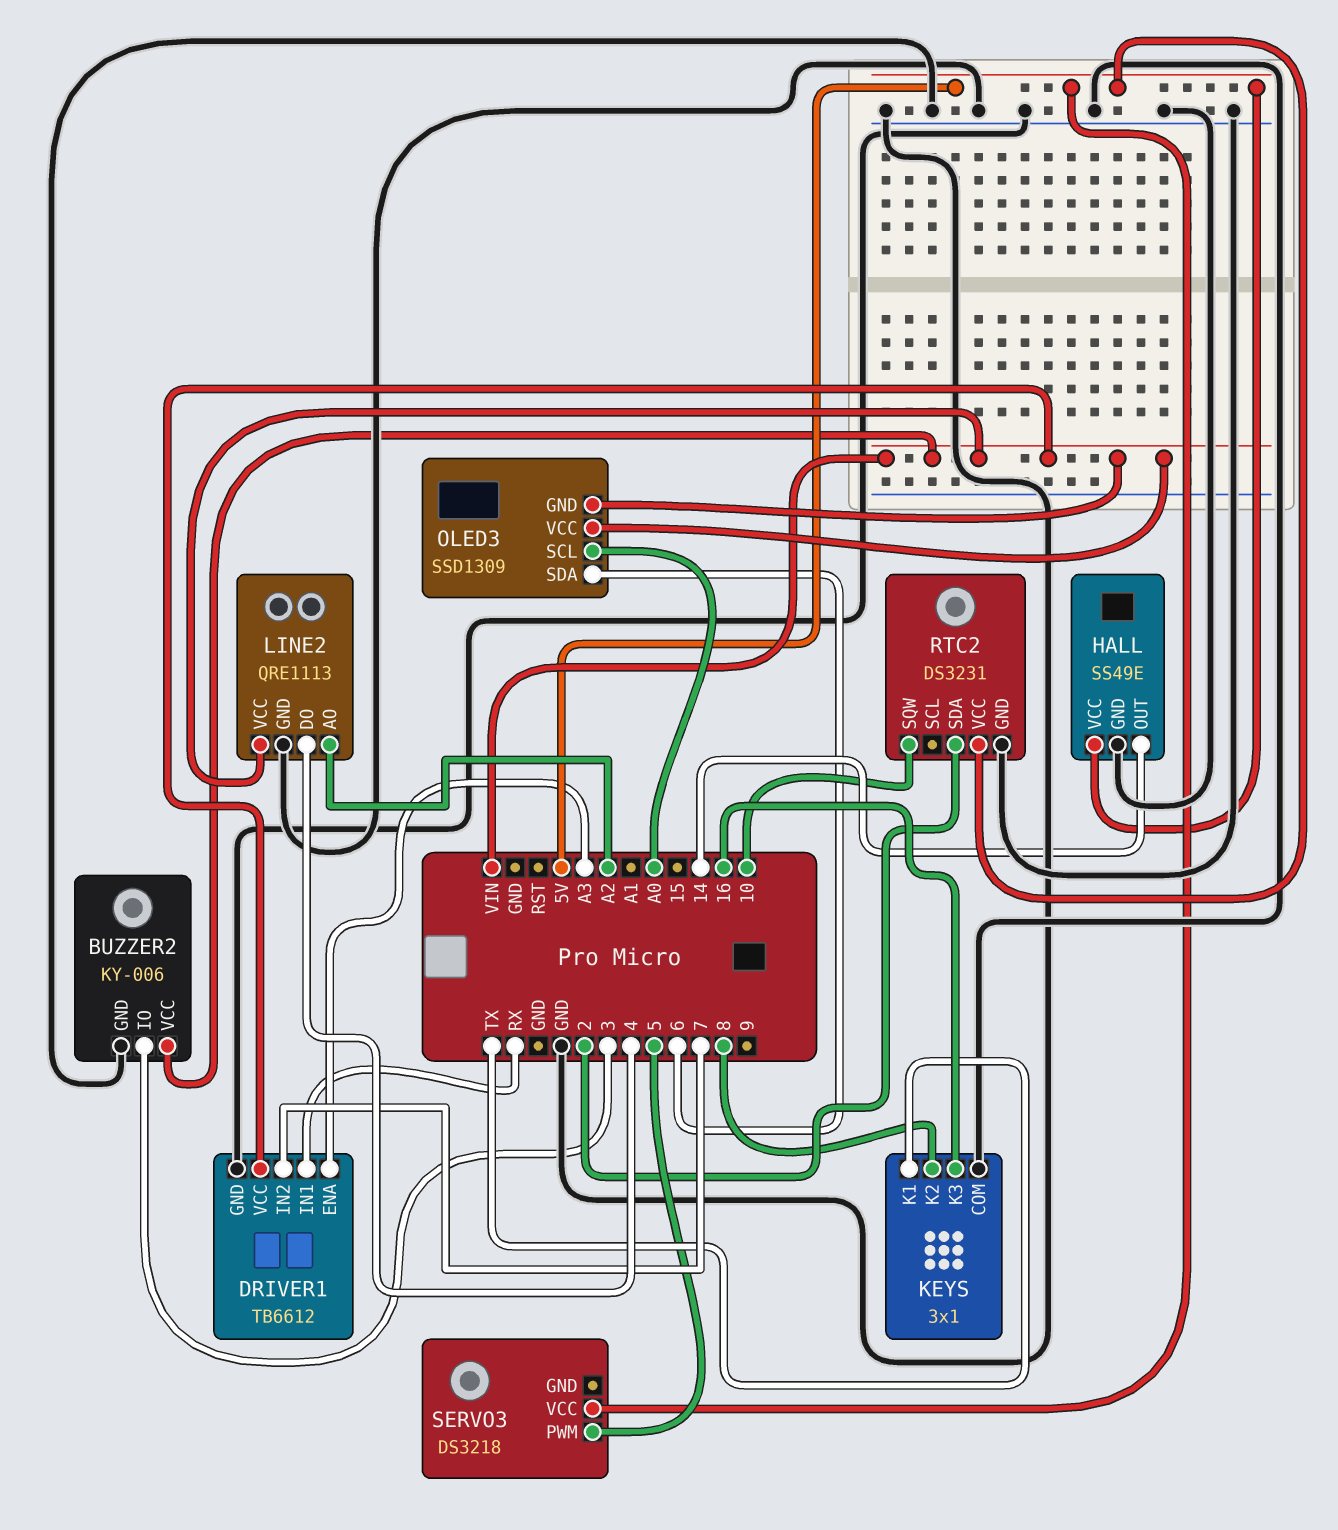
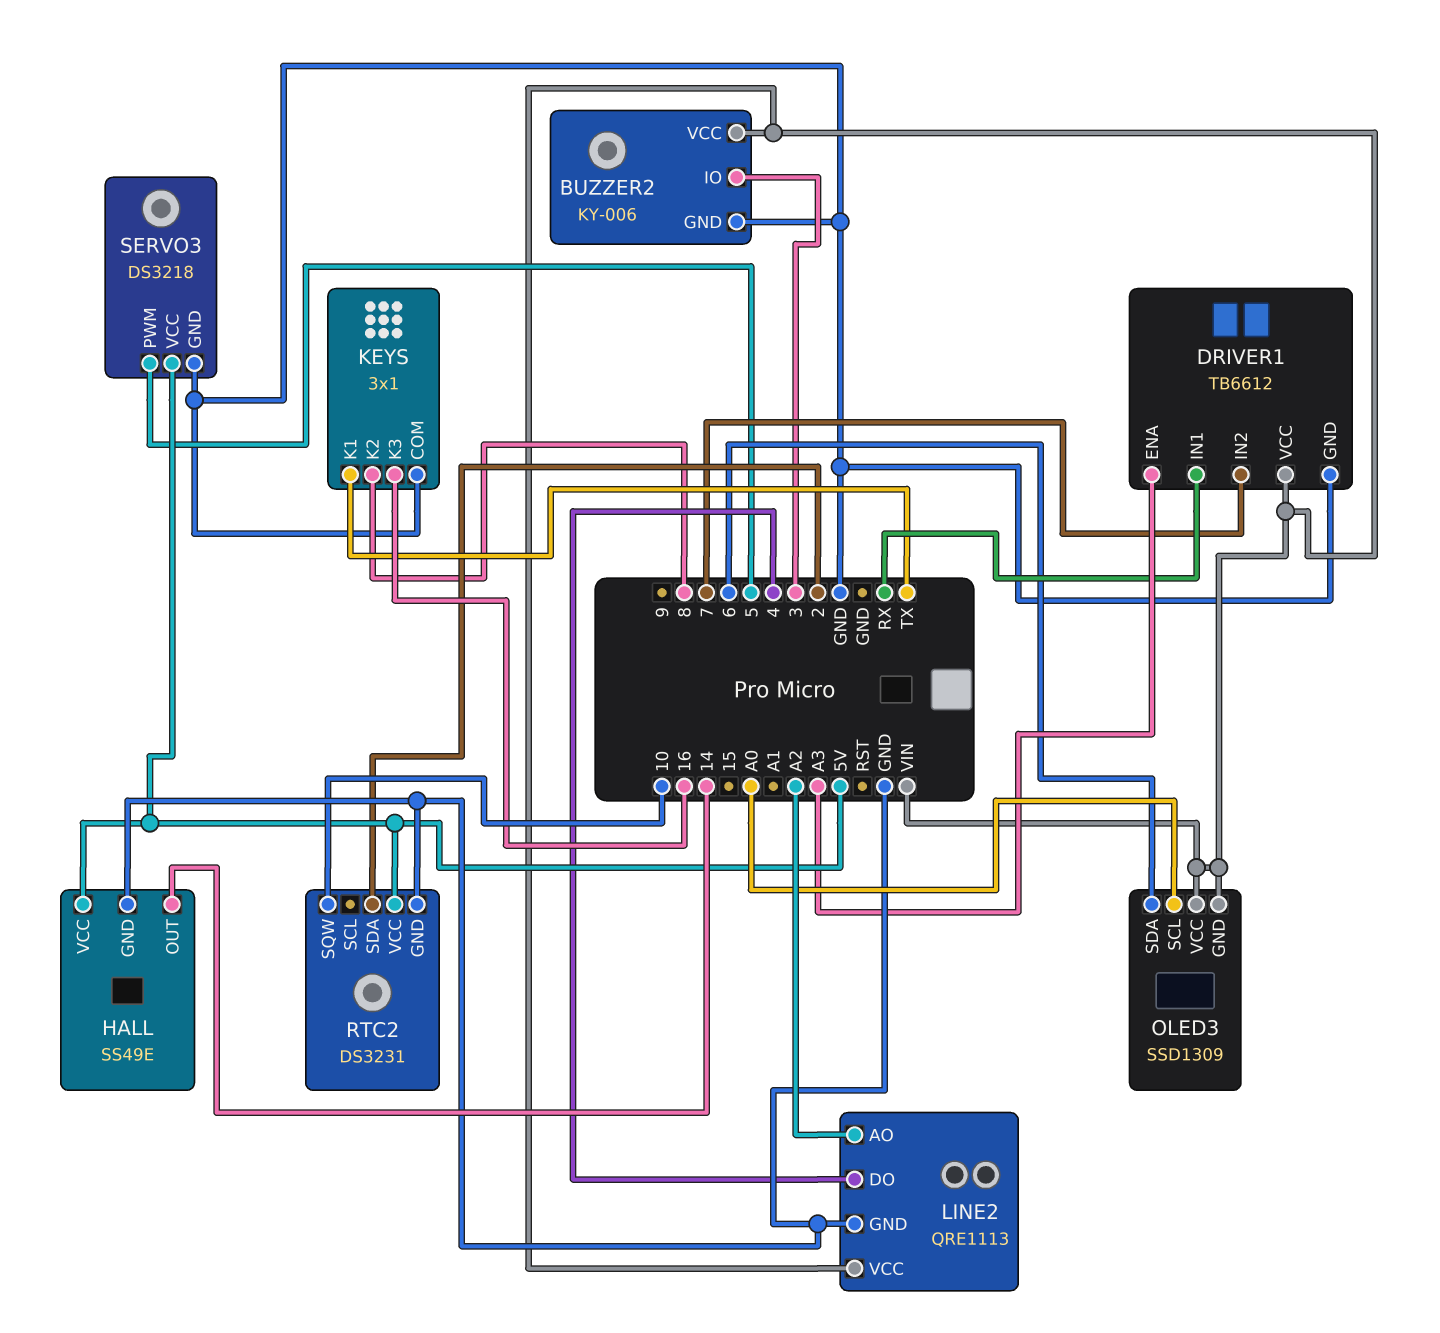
SERVO3 pin GND: none -> GND

